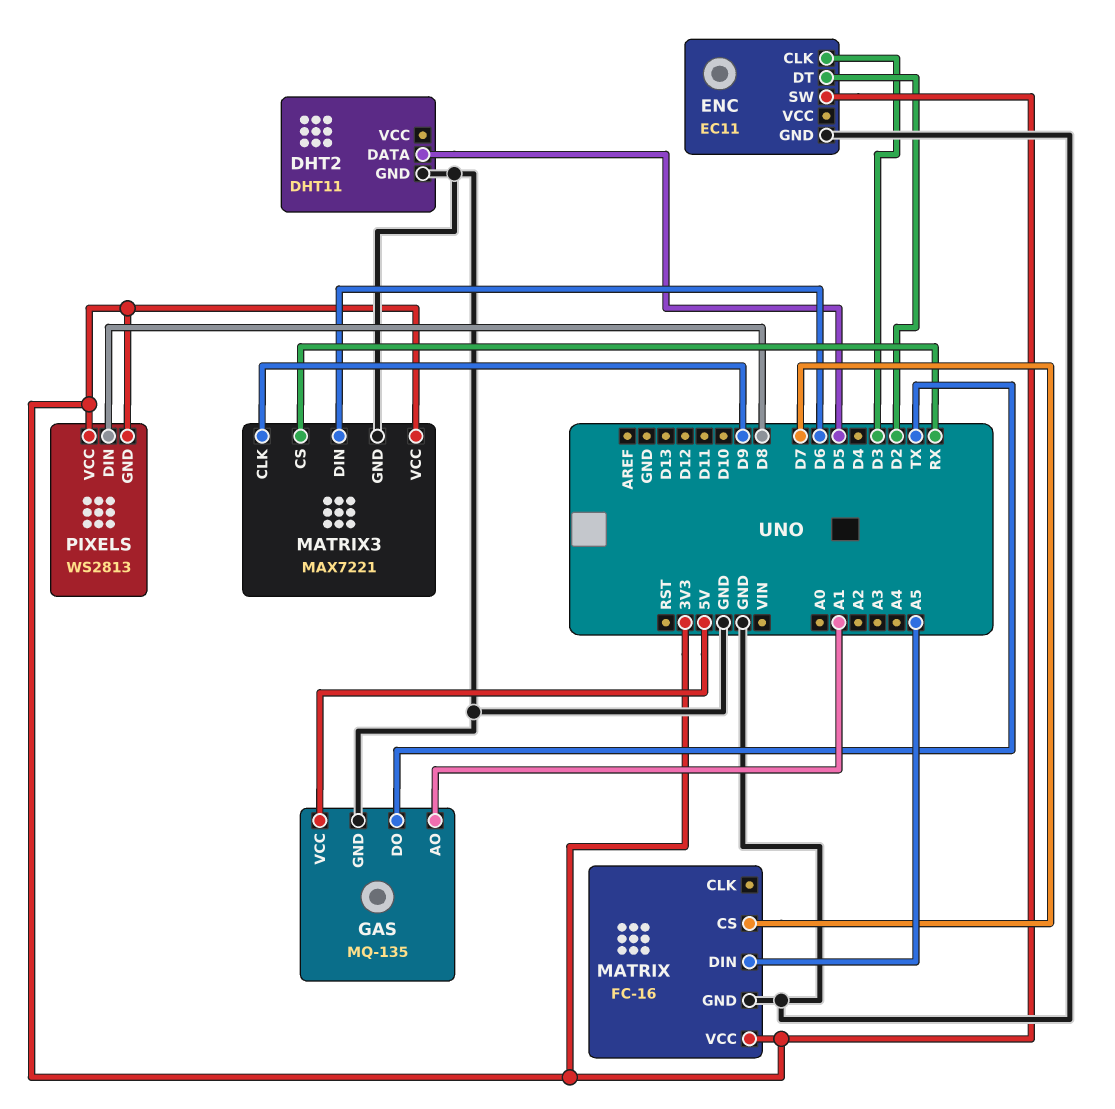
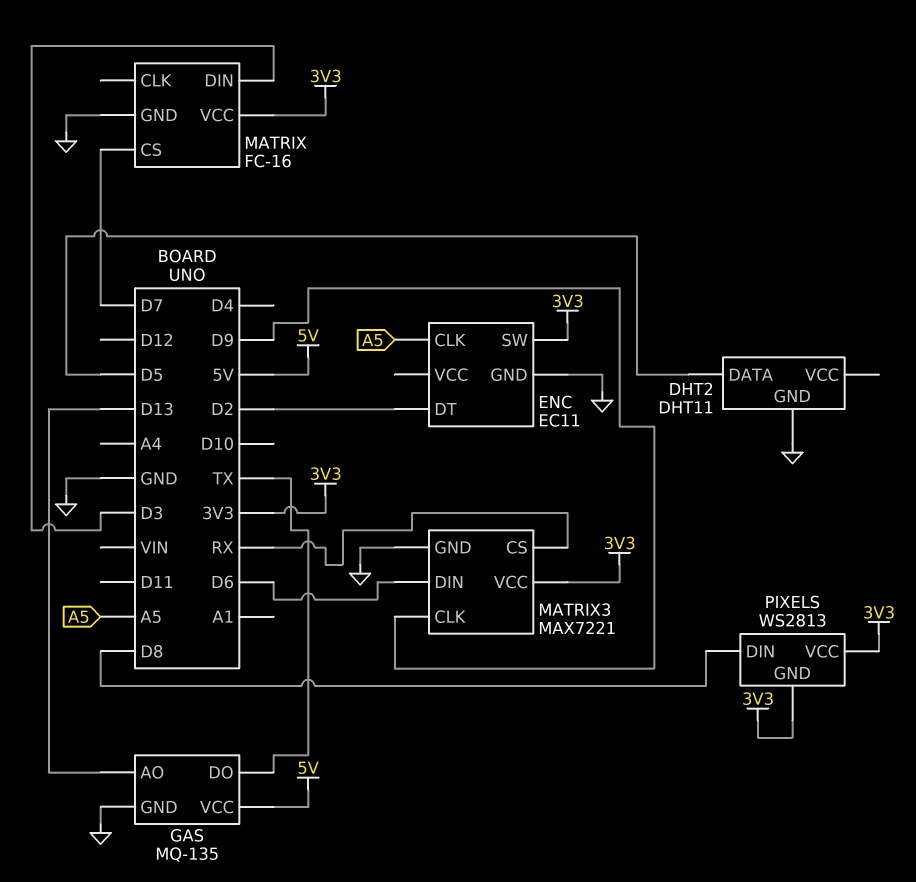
ENC pin CLK: D3 -> A5
GAS pin AO: A1 -> D13
MATRIX pin DIN: A5 -> D3

